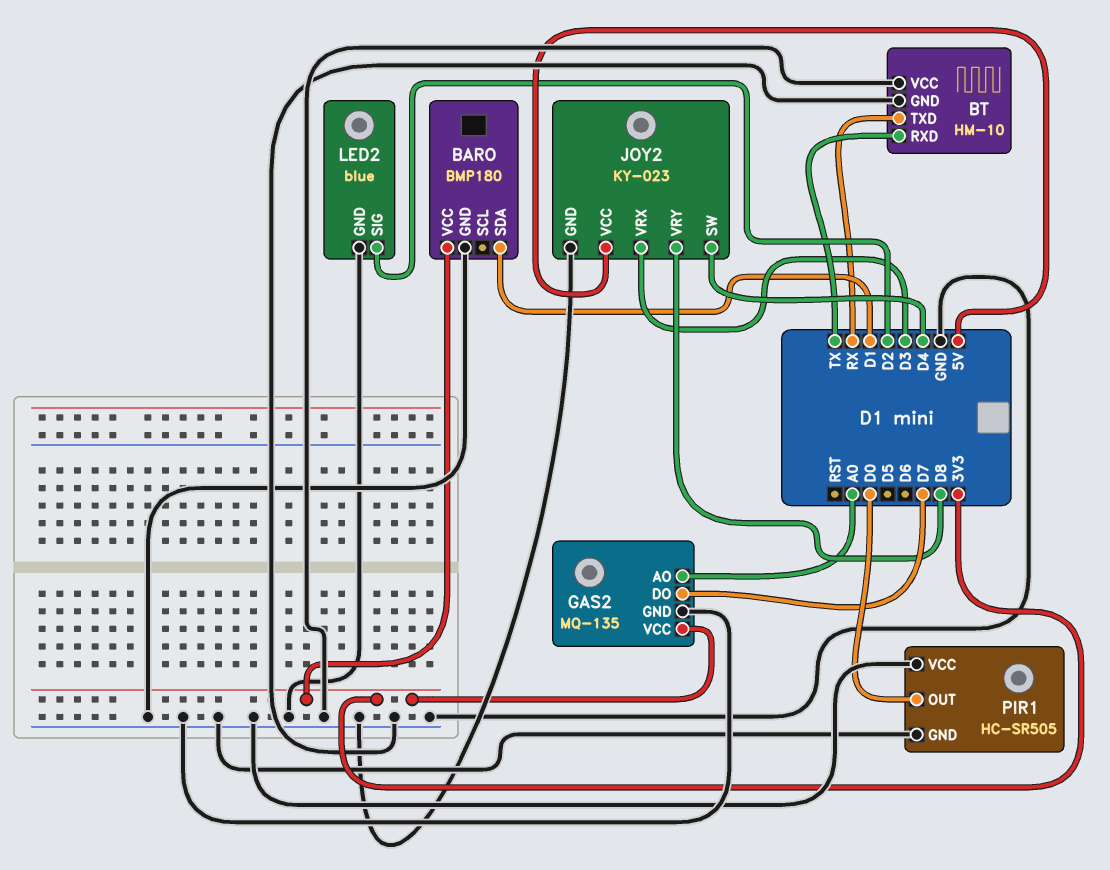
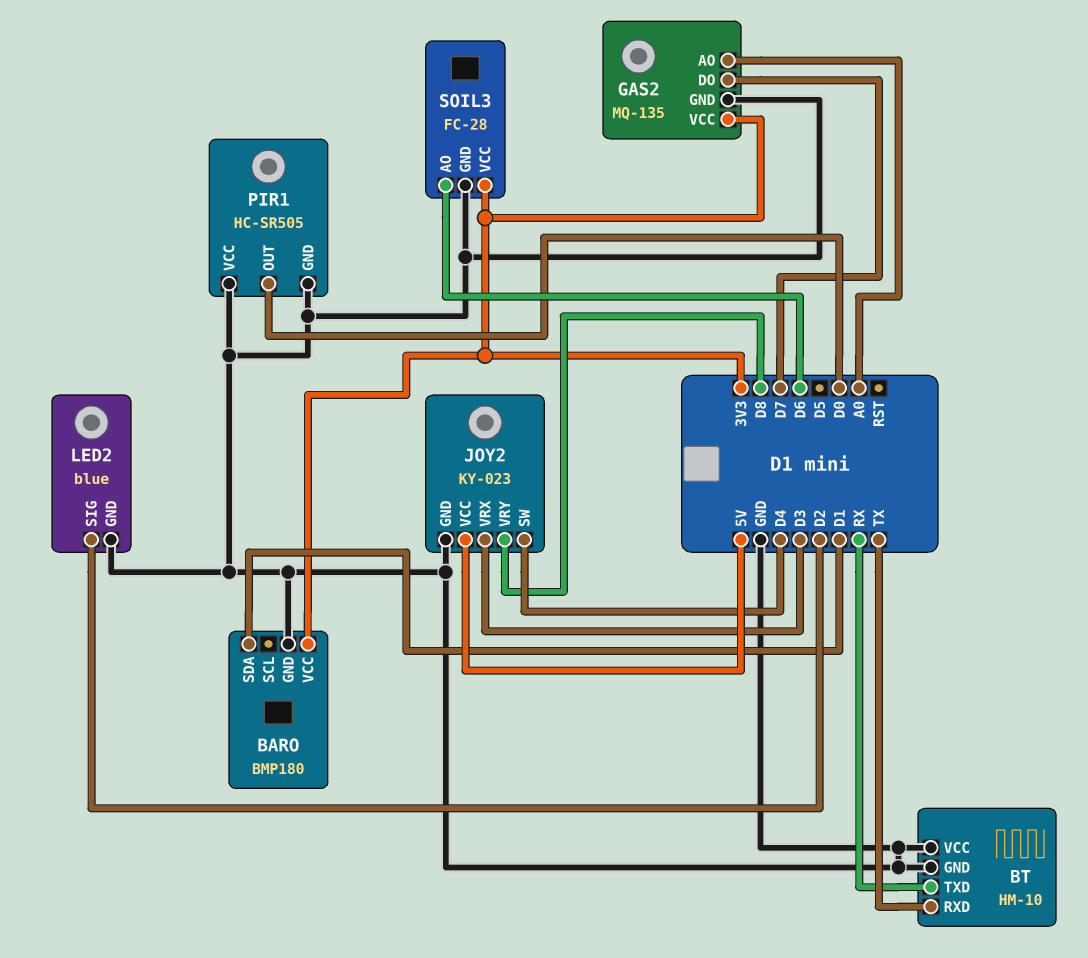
SOIL3: none -> FC-28
SOIL3 pin AO: none -> D6
SOIL3 pin GND: none -> GND
SOIL3 pin VCC: none -> 3V3

